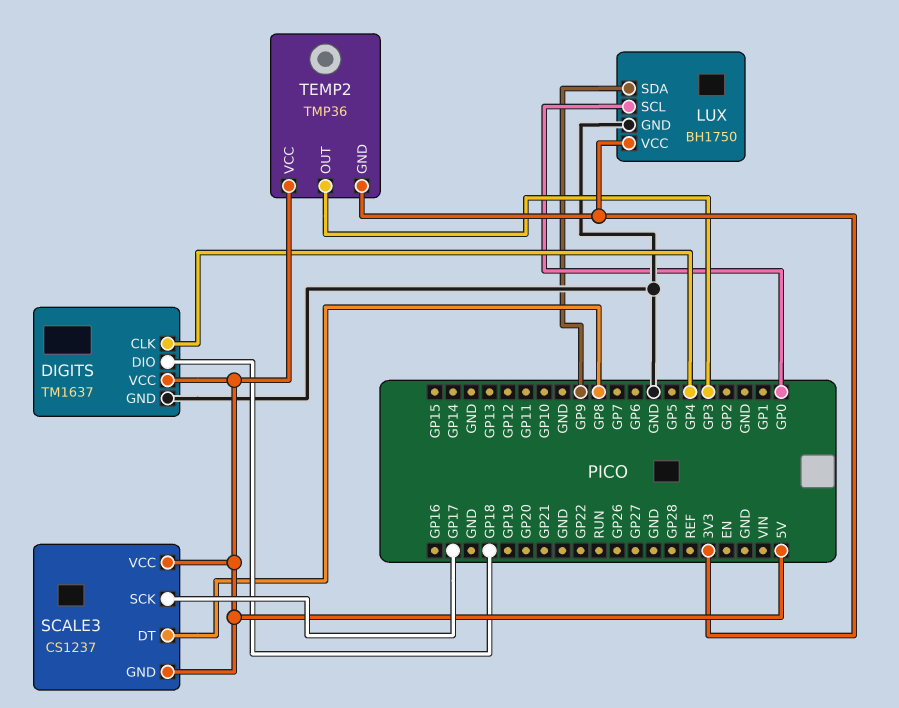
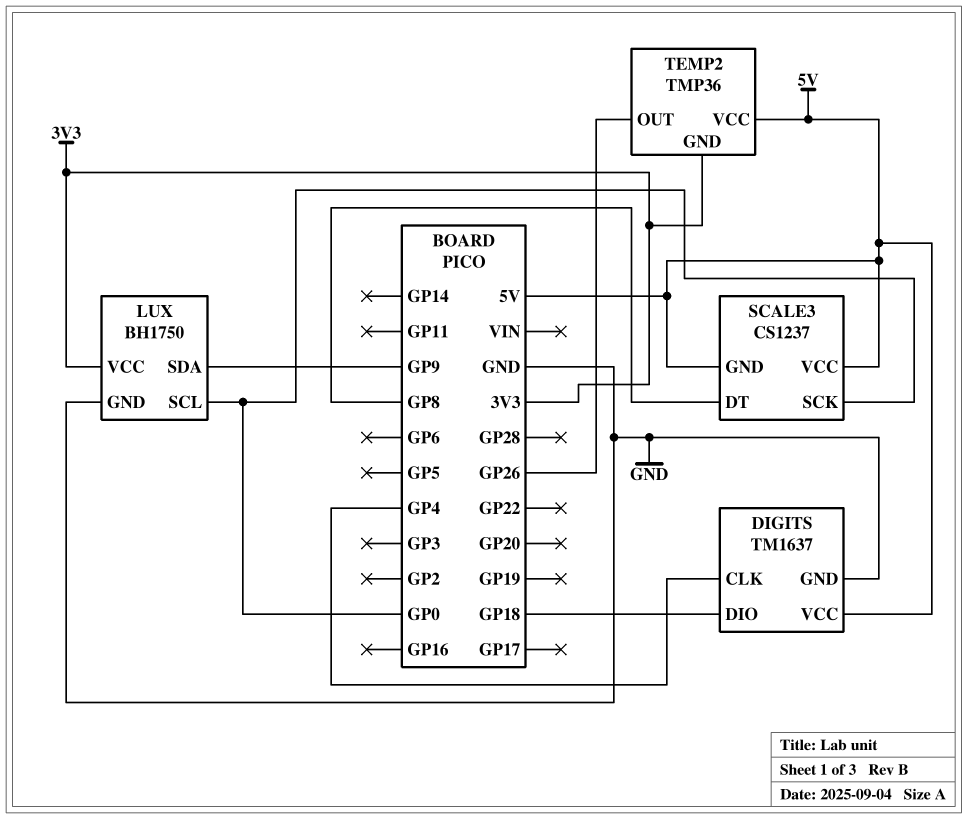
SCALE3 pin SCK: GP17 -> GP0
TEMP2 pin OUT: GP3 -> GP26

